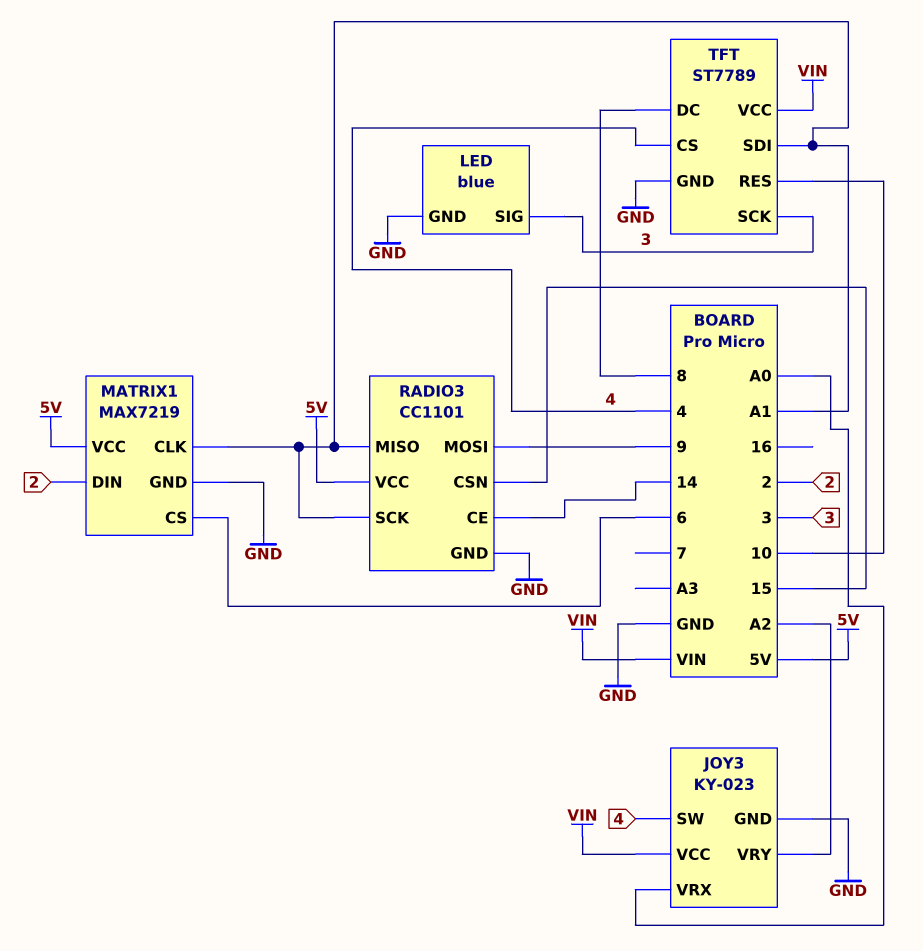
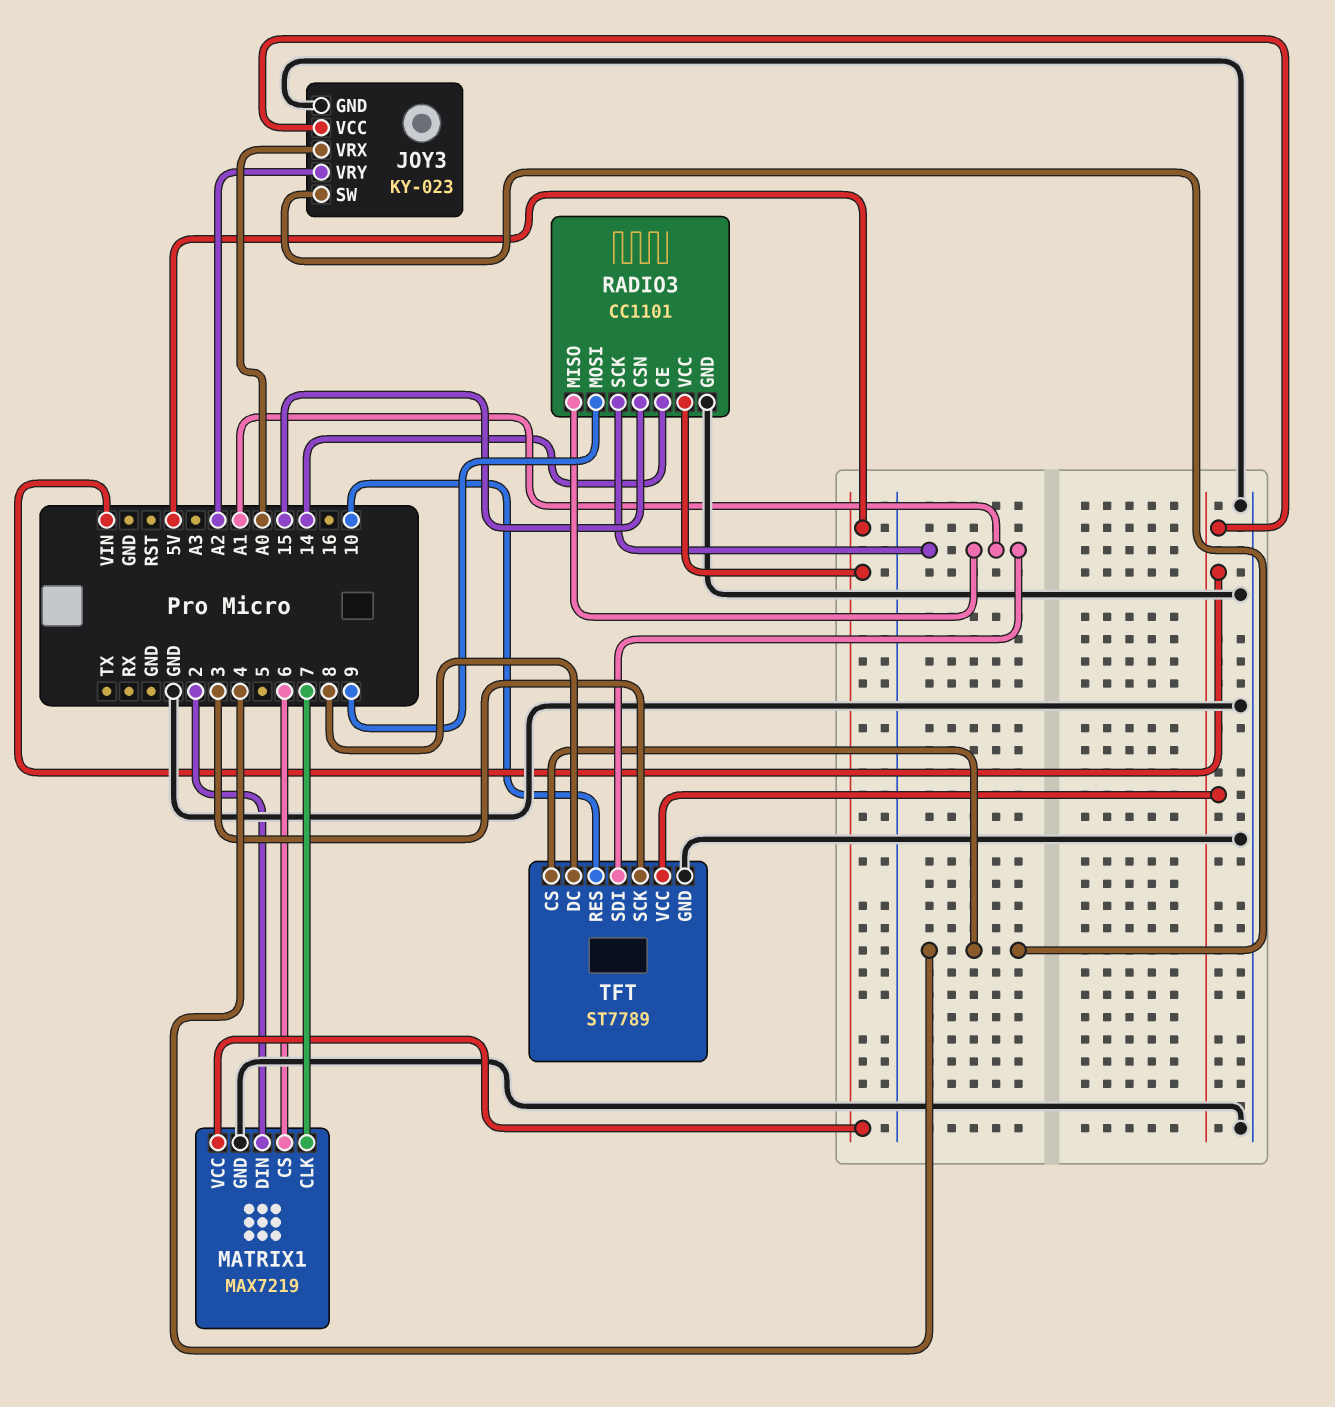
LED: blue -> none
LED pin GND: GND -> none
LED pin SIG: 3 -> none
MATRIX1 pin CLK: A1 -> 7

